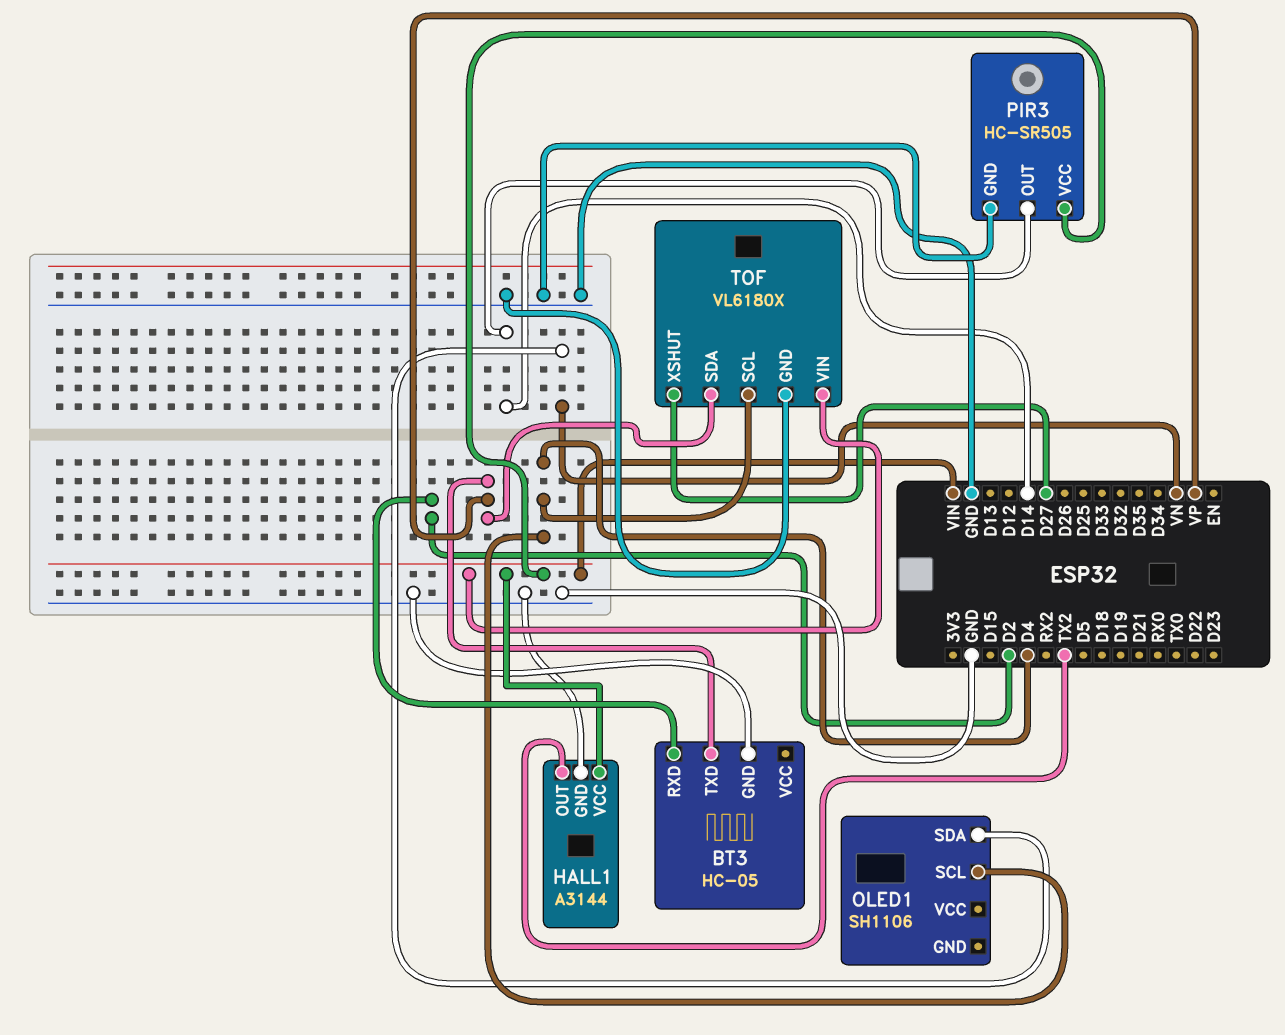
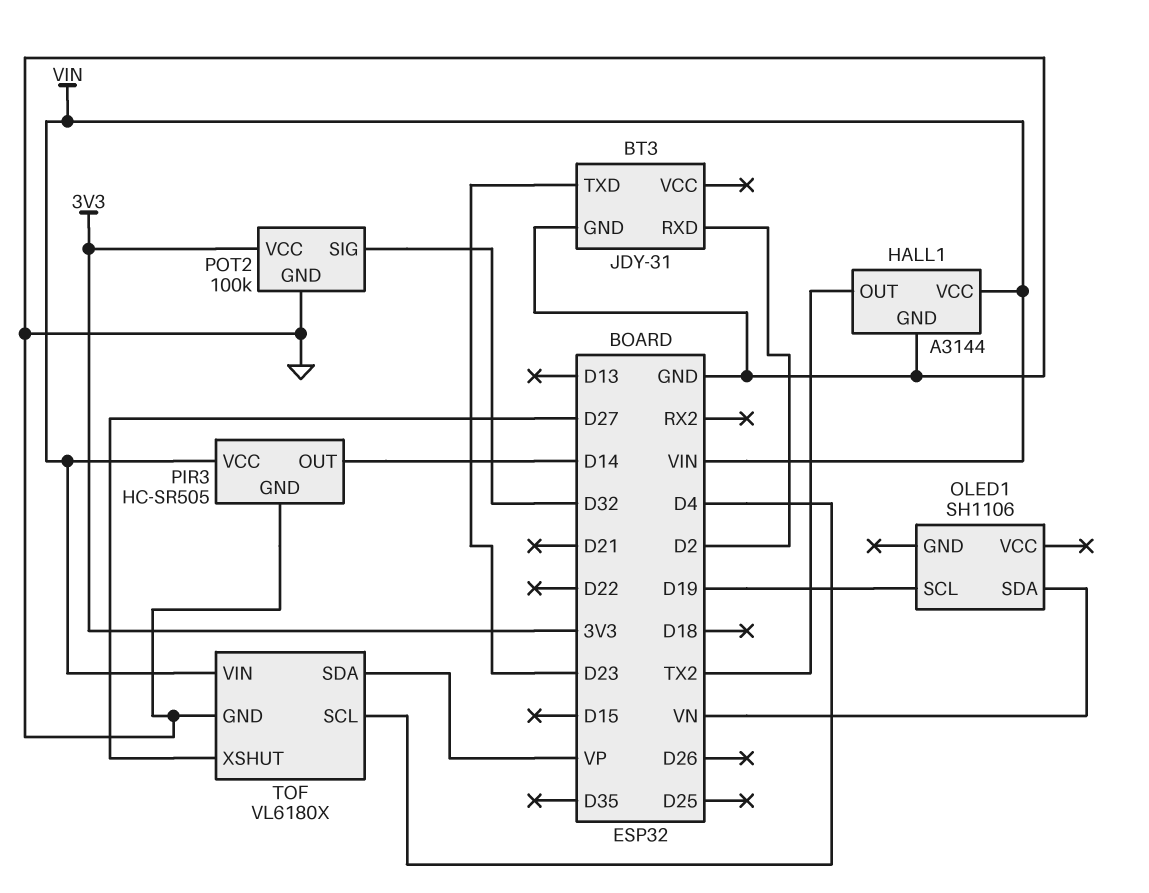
BT3: HC-05 -> JDY-31
BT3 pin TXD: VP -> D23
OLED1 pin SCL: D4 -> D19
POT2: none -> 100k
POT2 pin GND: none -> GND
POT2 pin SIG: none -> D32
POT2 pin VCC: none -> 3V3

